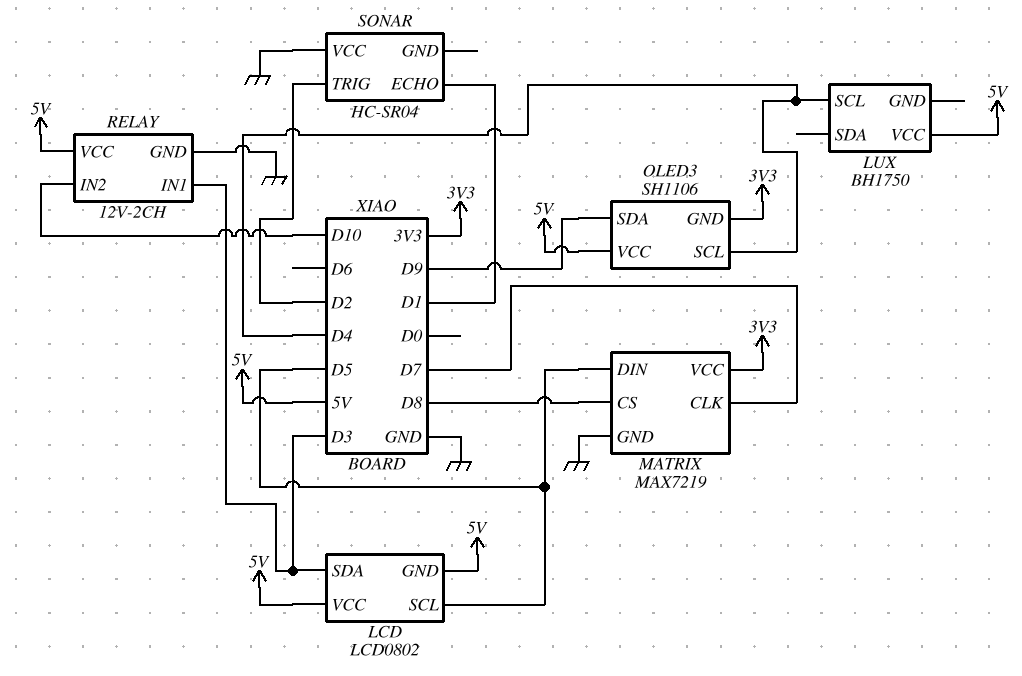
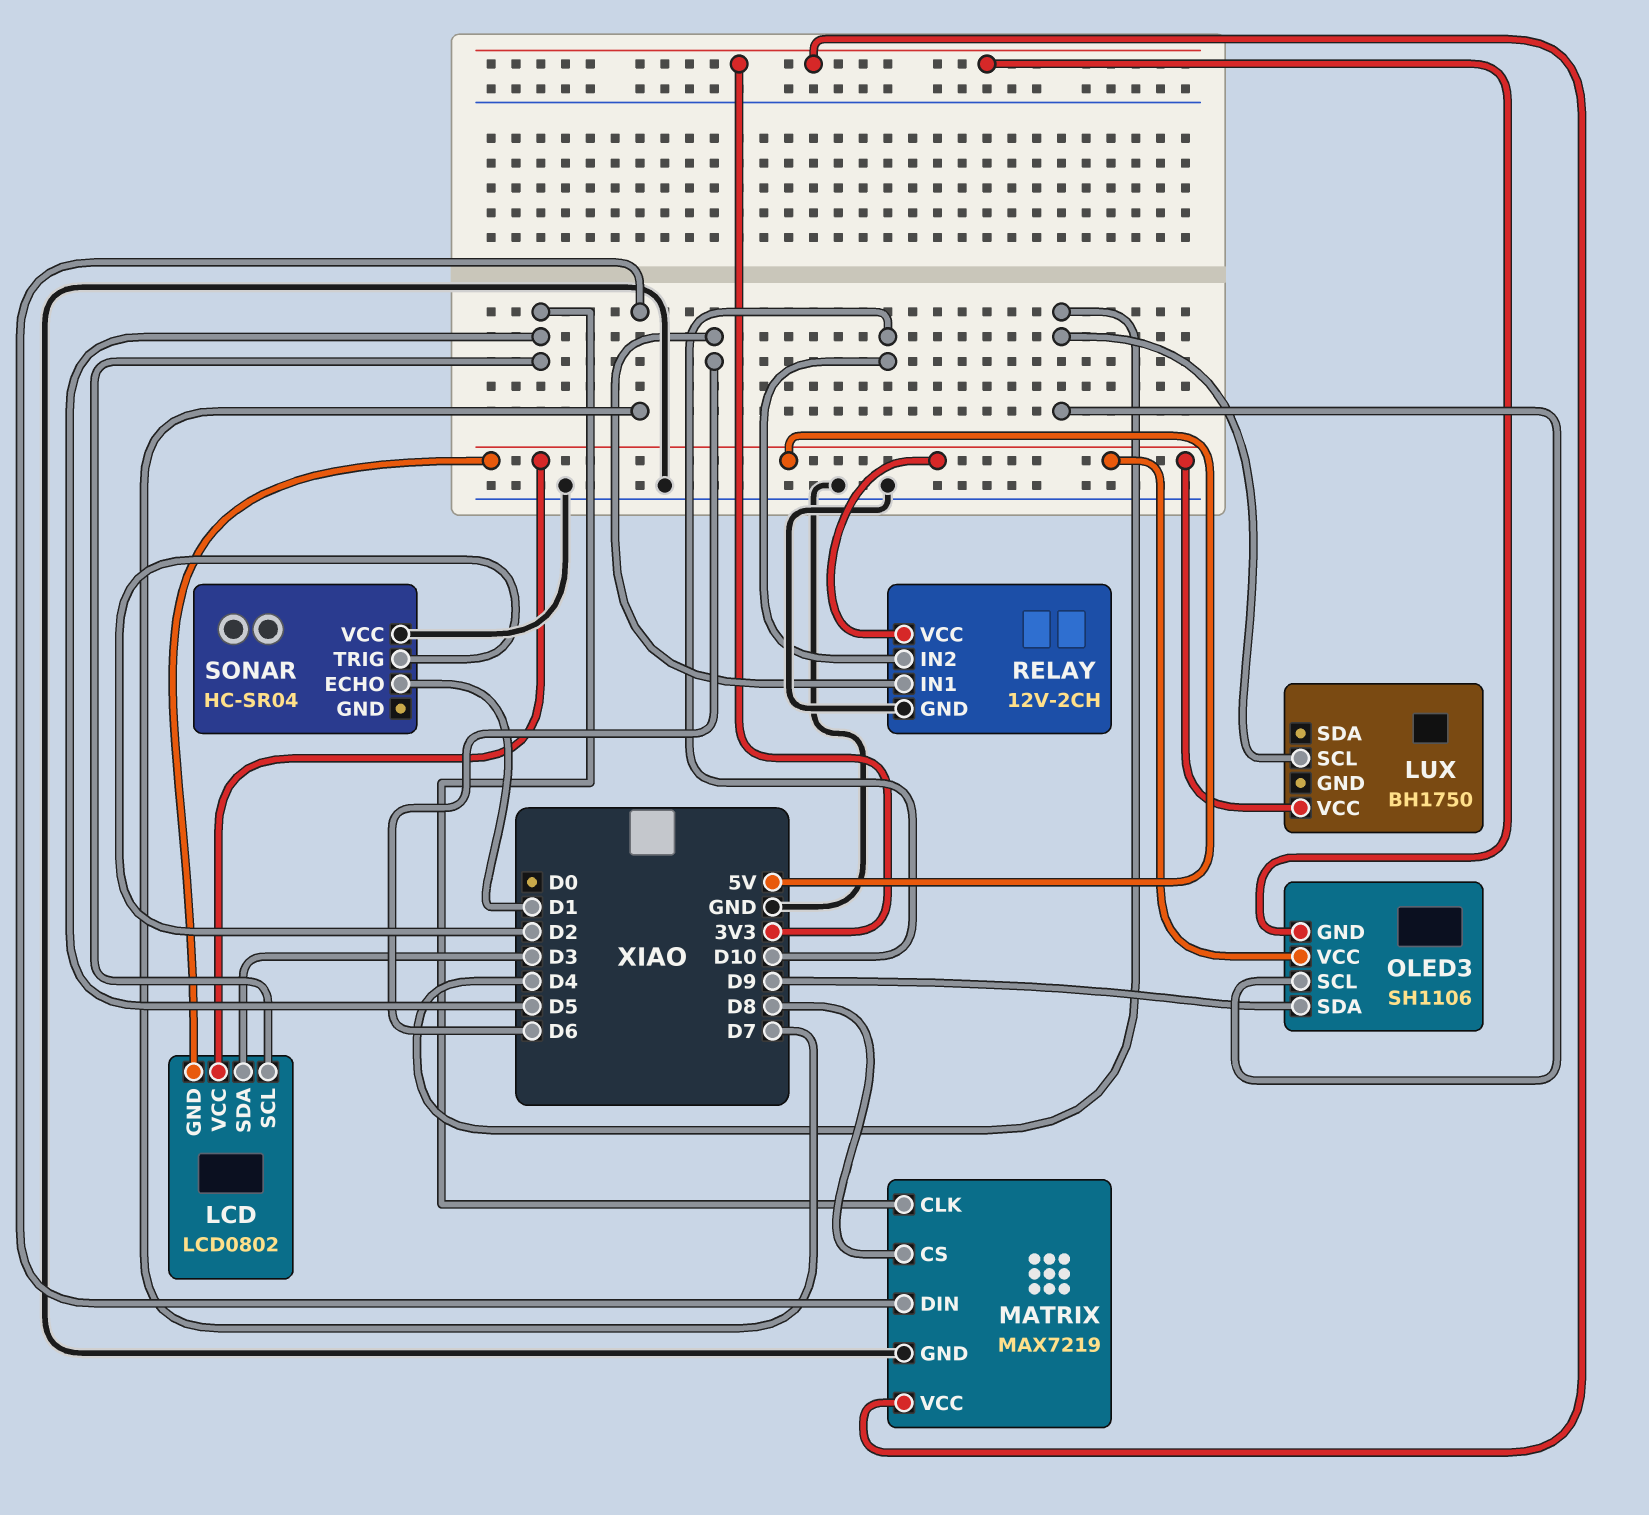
MATRIX pin CLK: D7 -> D5
MATRIX pin DIN: D5 -> D7
RELAY pin IN1: D3 -> D6

